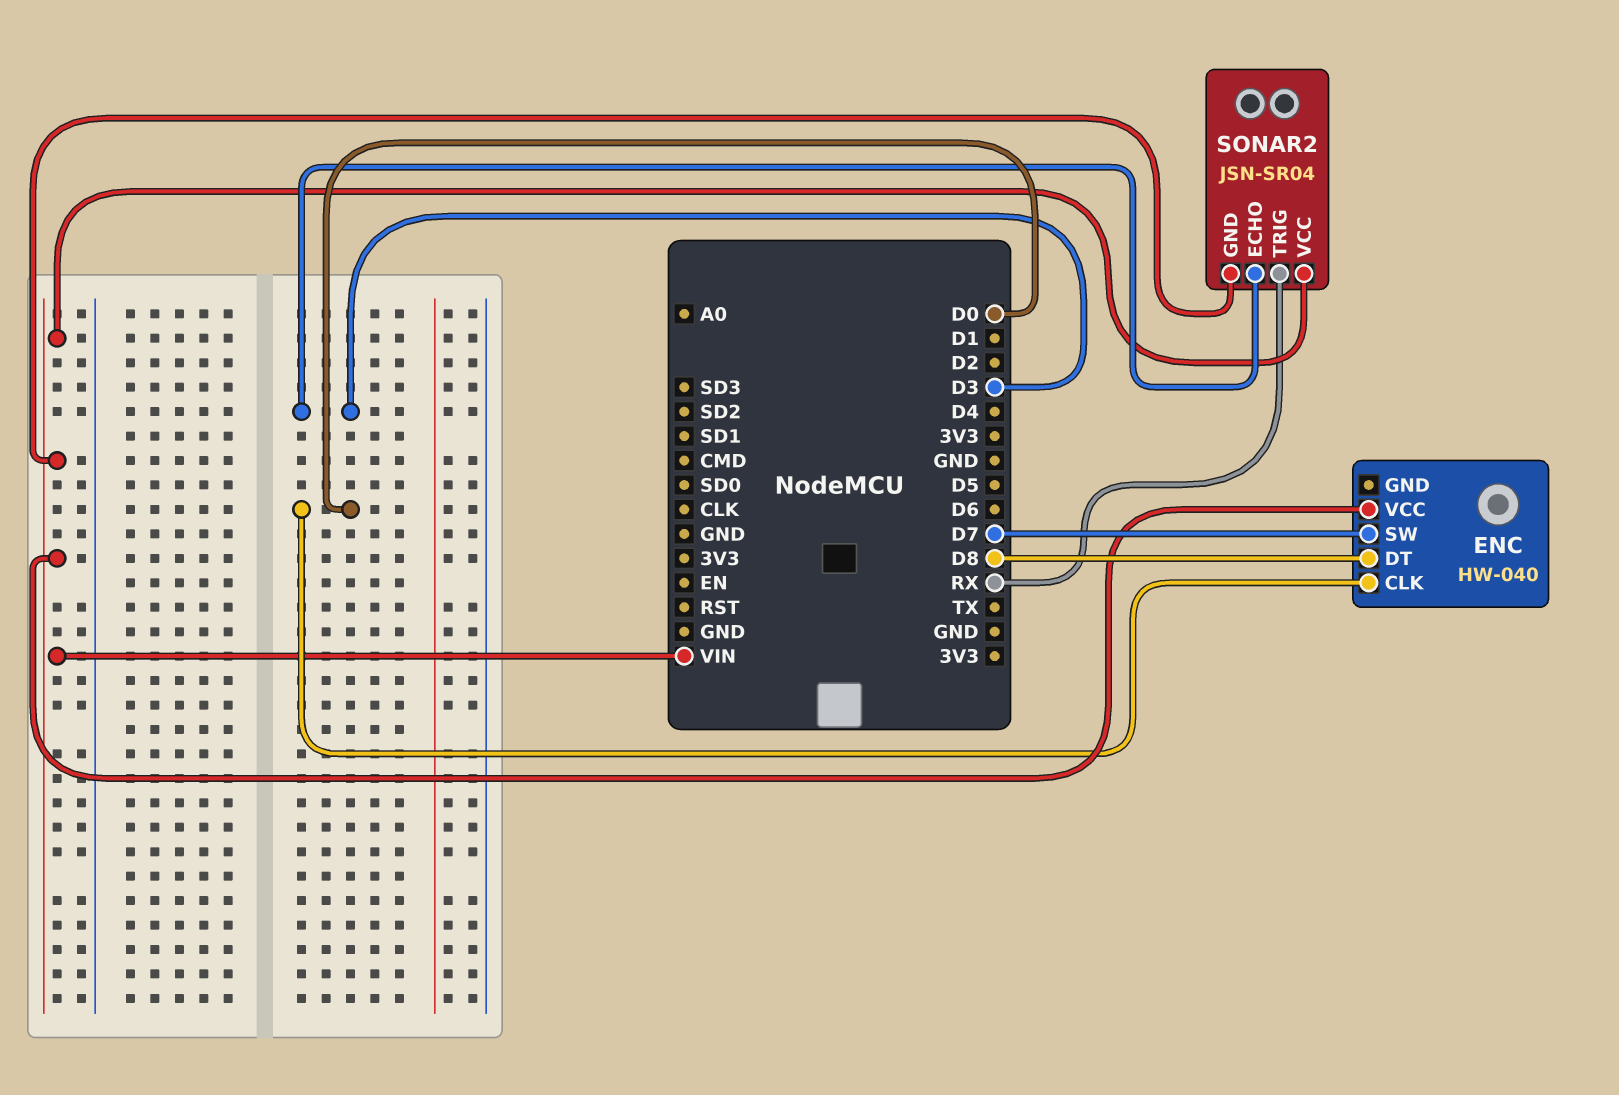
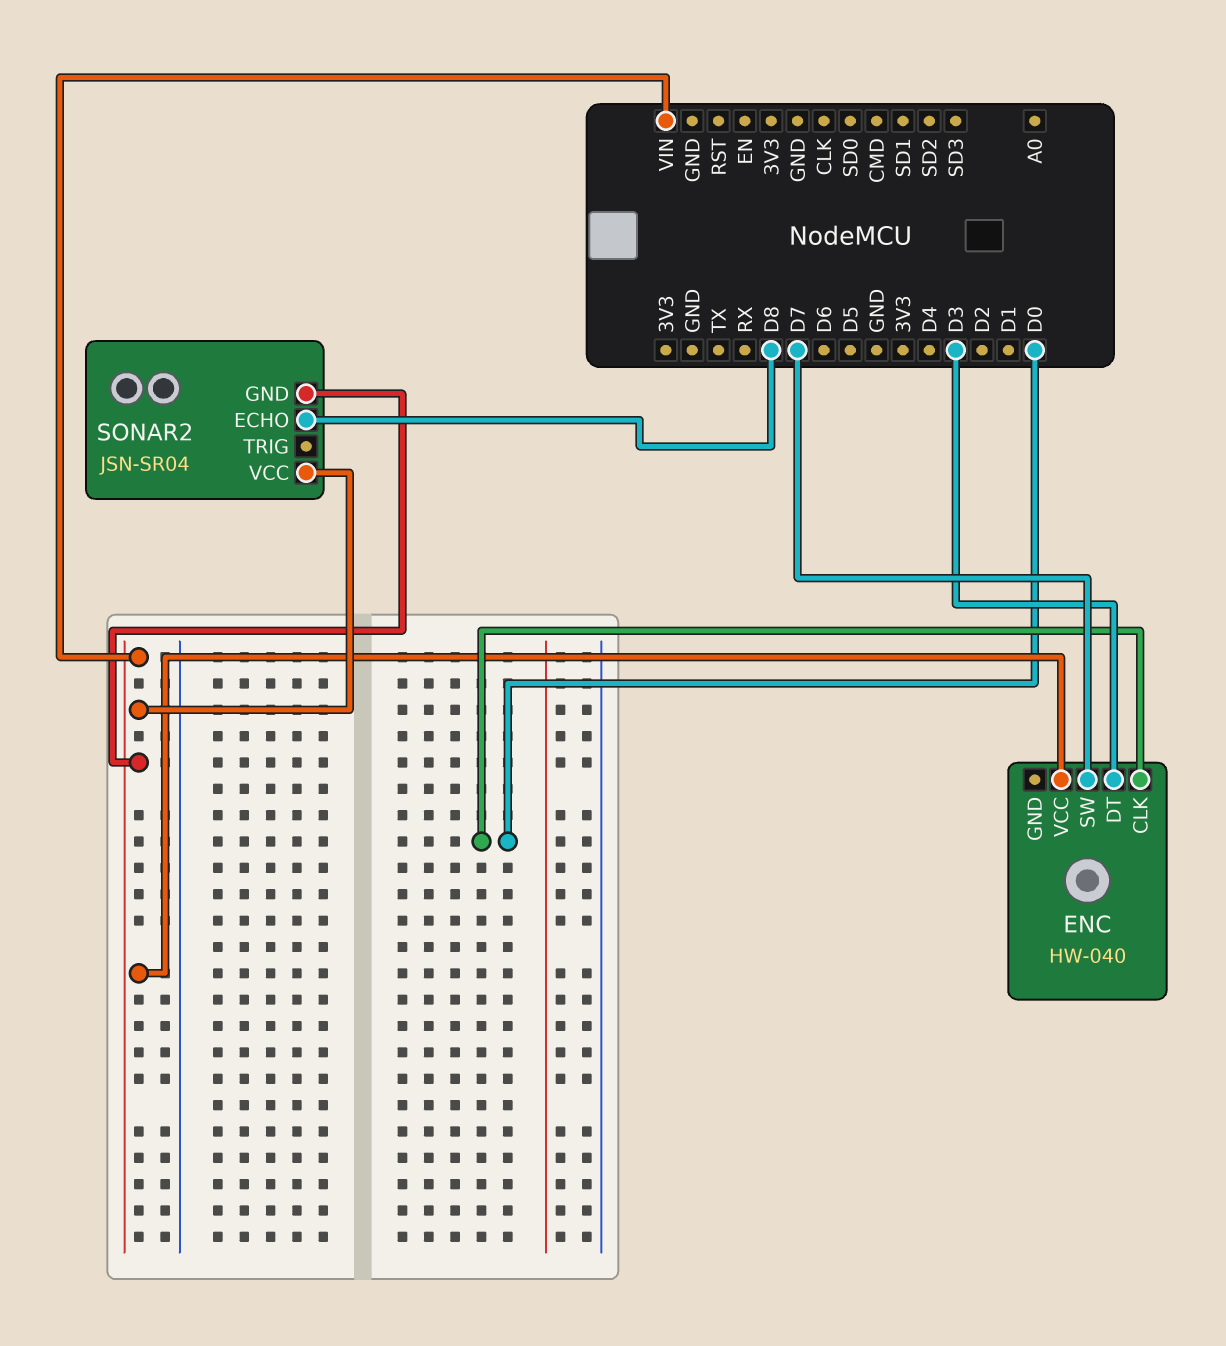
ENC pin DT: D8 -> D3
SONAR2 pin ECHO: D3 -> D8
SONAR2 pin TRIG: RX -> none

